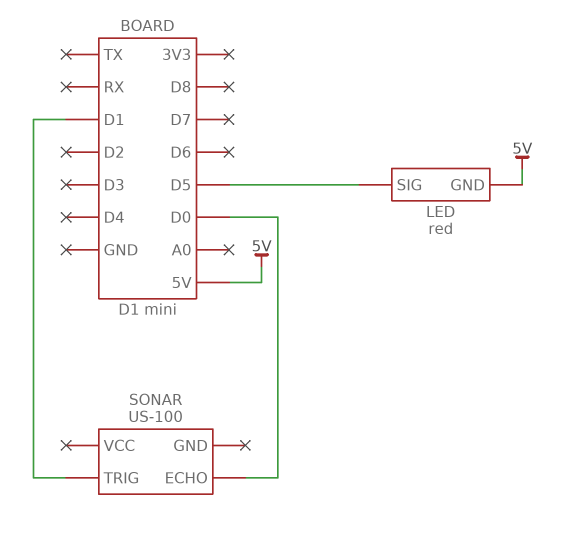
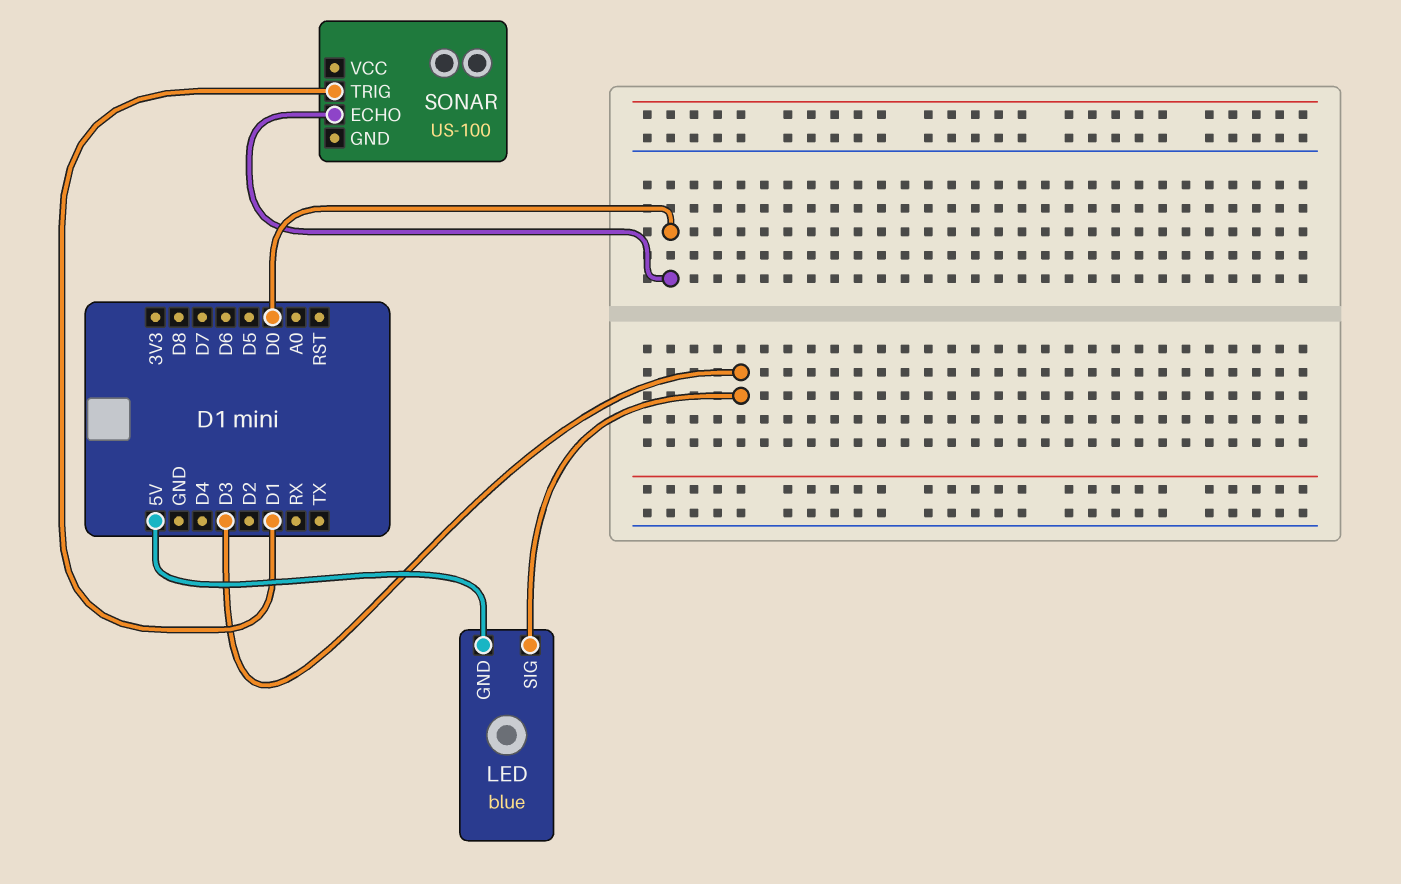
LED: red -> blue
LED pin SIG: D5 -> D3

